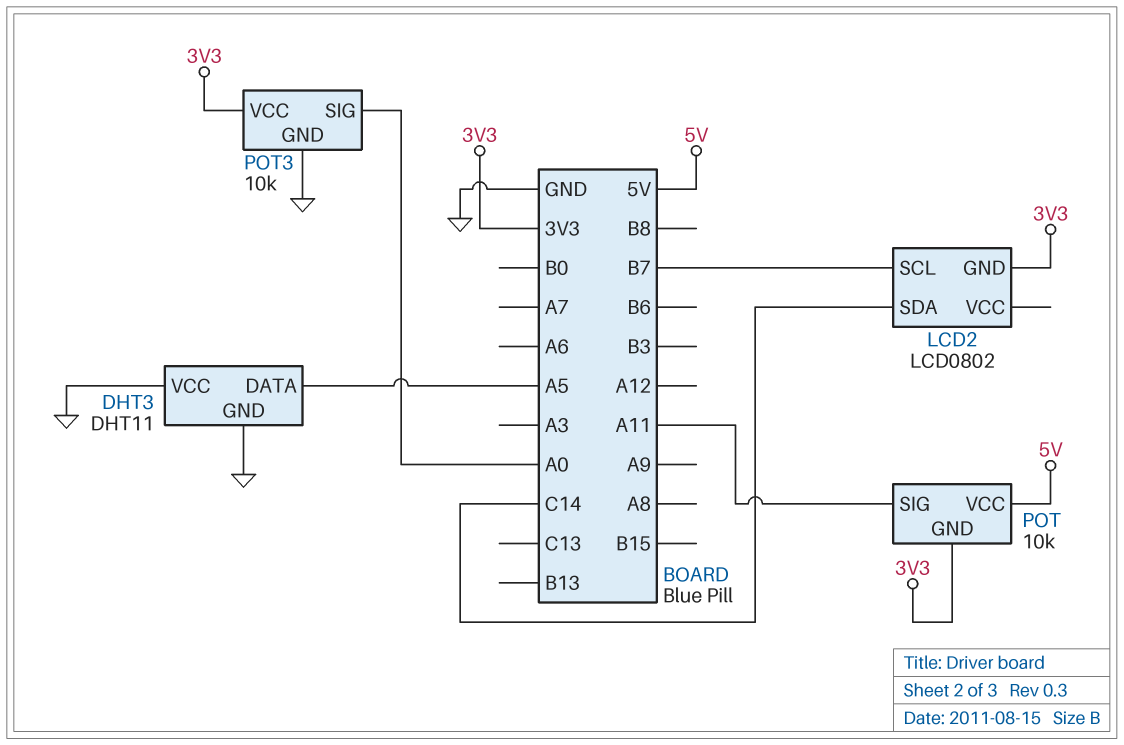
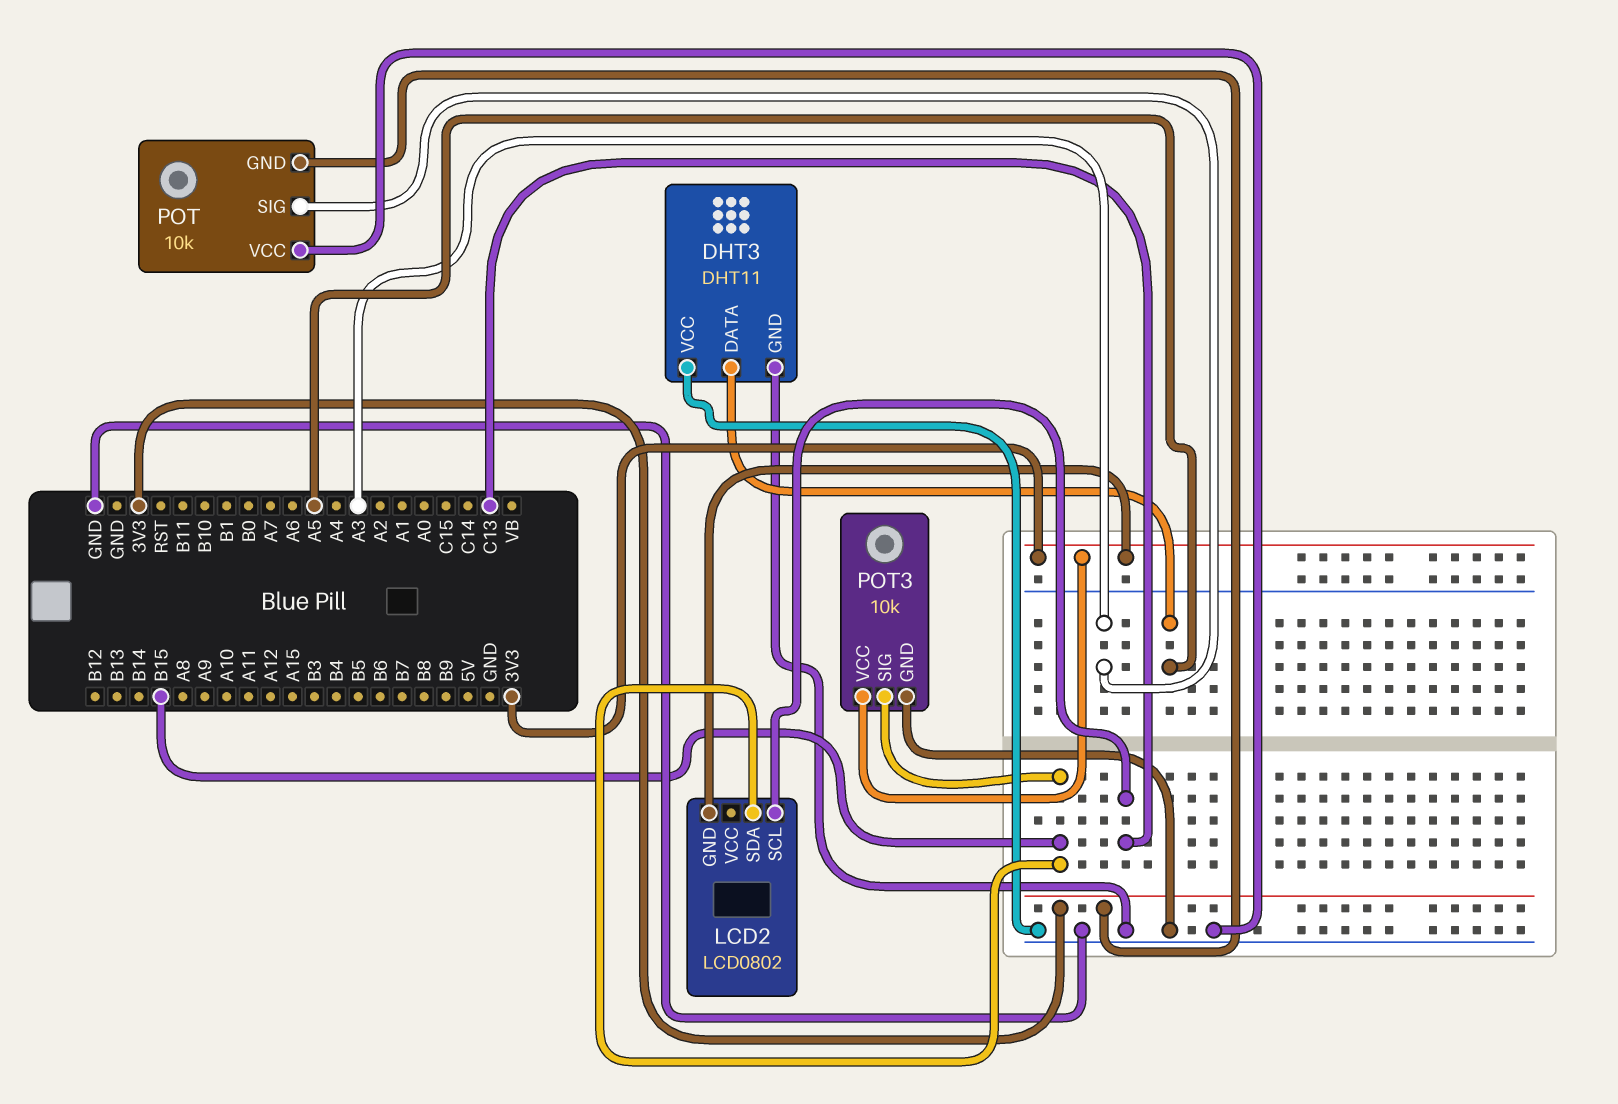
LCD2 pin SCL: B7 -> C13
LCD2 pin SDA: C14 -> B15
POT pin SIG: A11 -> A3
POT pin VCC: 5V -> GND
POT3 pin SIG: A0 -> B15

